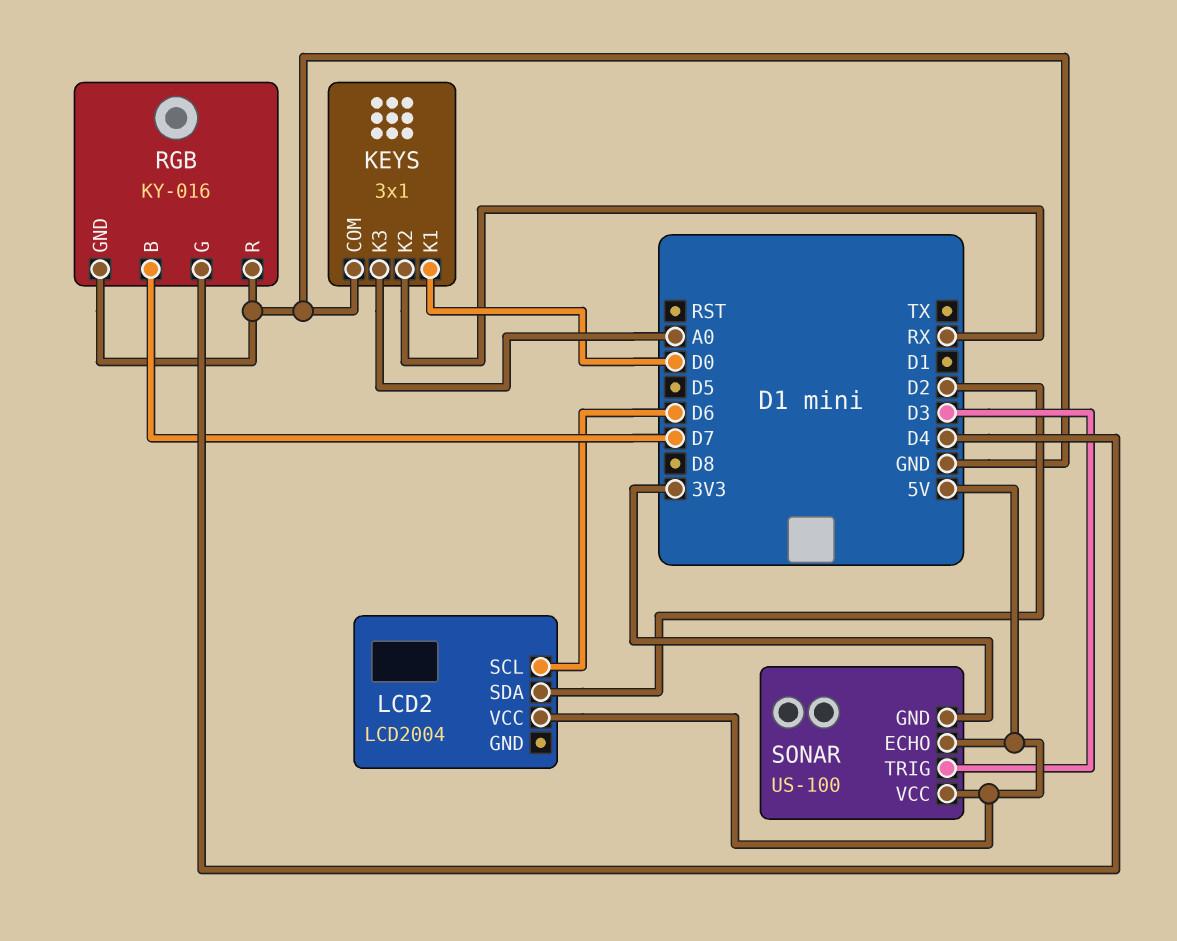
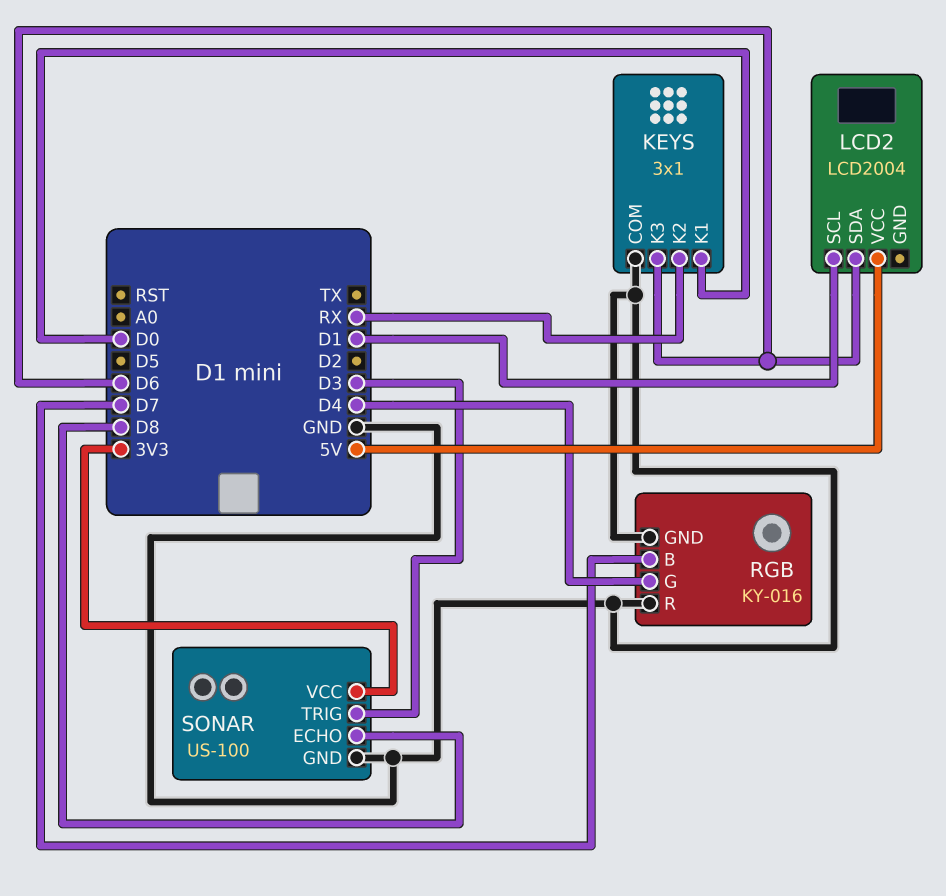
KEYS pin K3: A0 -> D6
LCD2 pin SCL: D6 -> D1
LCD2 pin SDA: D2 -> D6
SONAR pin ECHO: 5V -> D8
SONAR pin GND: 3V3 -> GND
SONAR pin VCC: 5V -> 3V3

